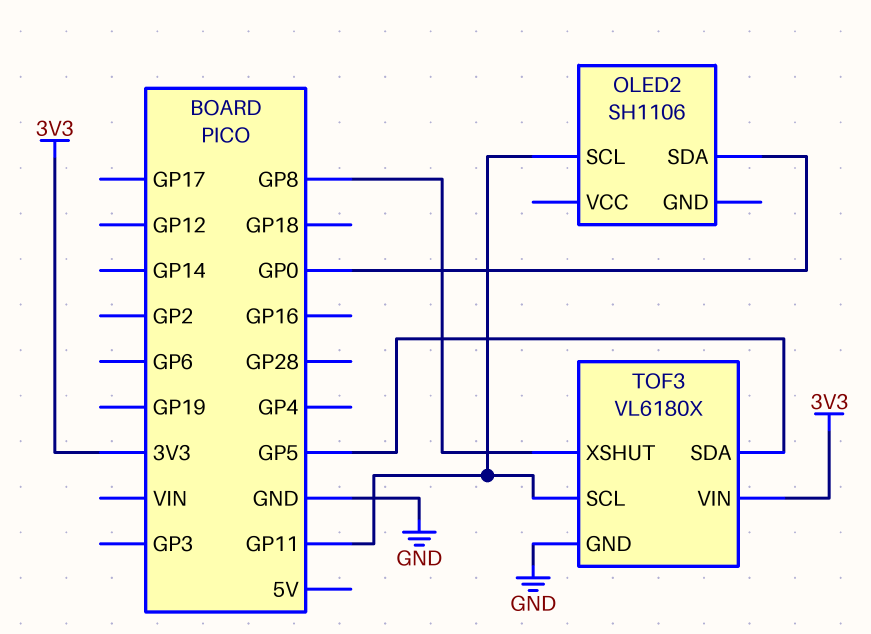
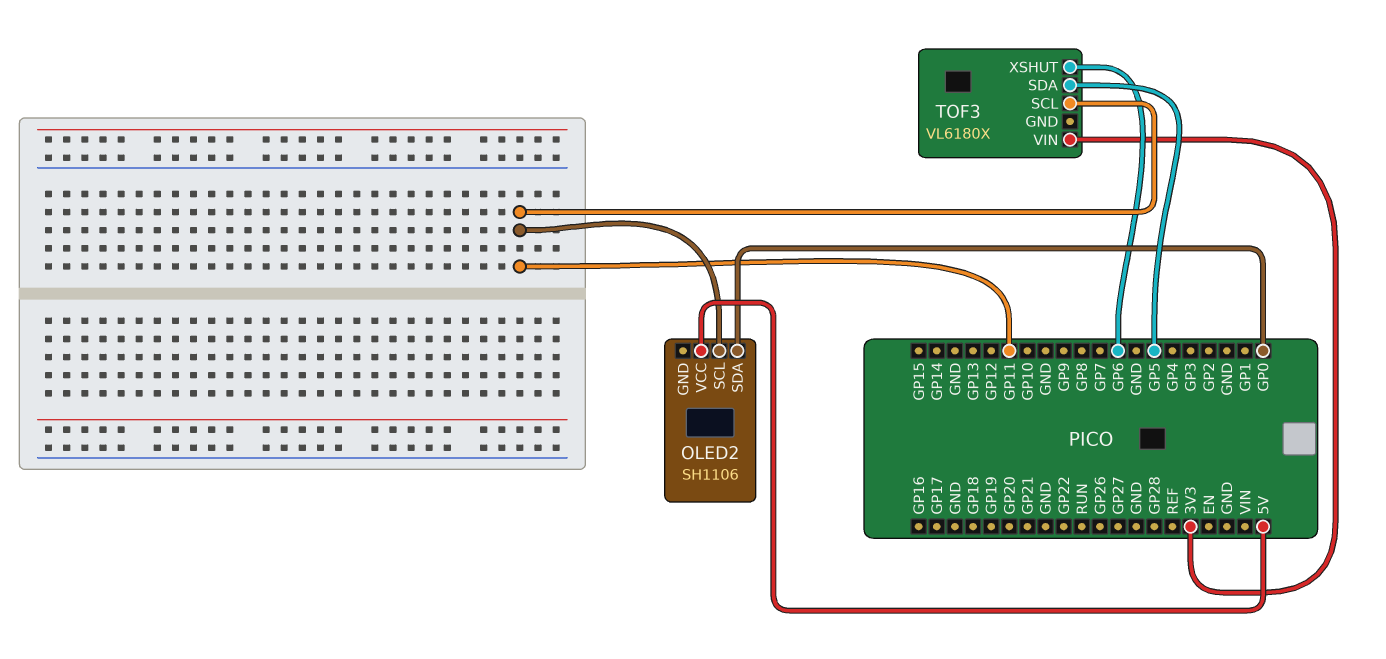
OLED2 pin VCC: none -> 5V
TOF3 pin GND: GND -> none
TOF3 pin XSHUT: GP8 -> GP6

